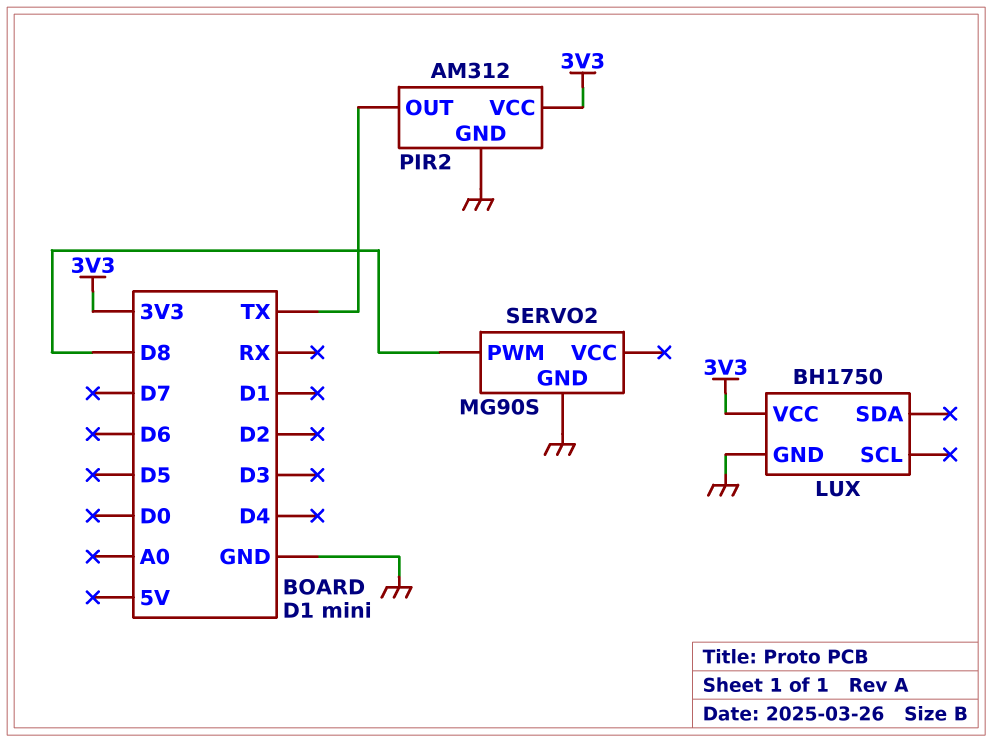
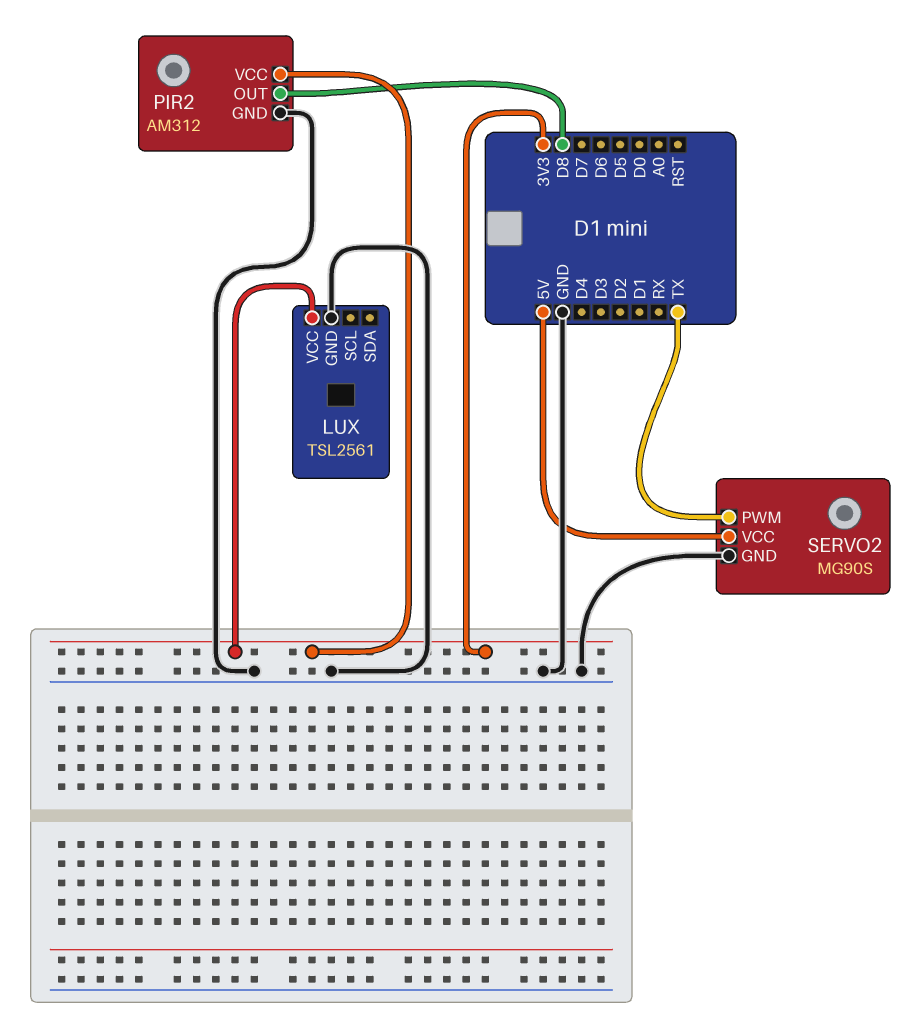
LUX: BH1750 -> TSL2561
PIR2 pin OUT: TX -> D8
SERVO2 pin PWM: D8 -> TX
SERVO2 pin VCC: none -> 5V

